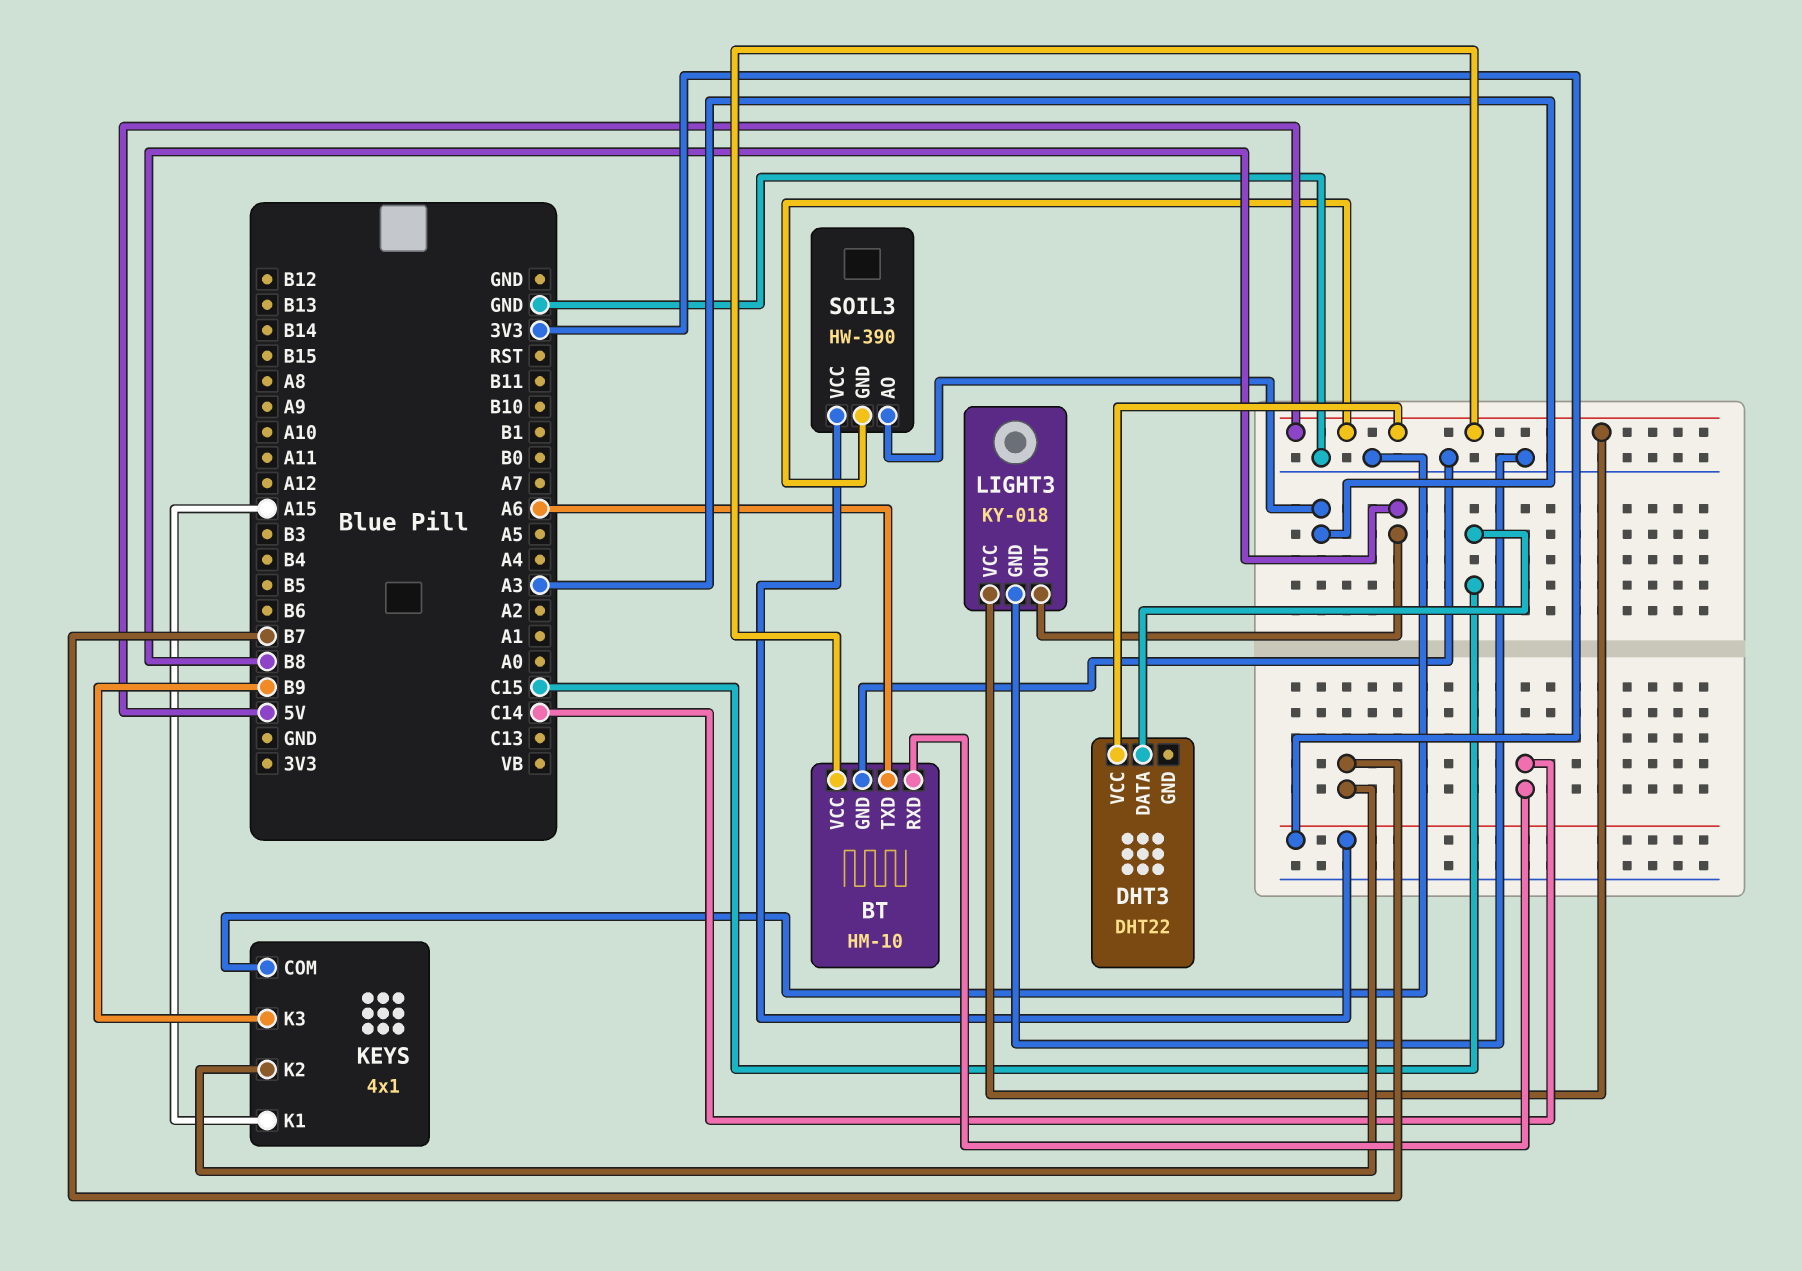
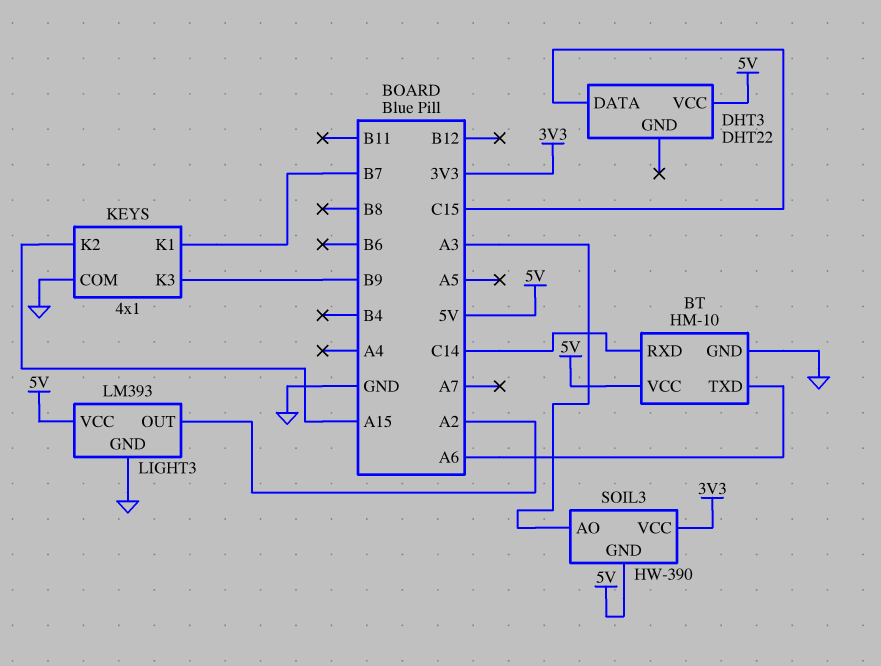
KEYS pin K1: A15 -> B7
KEYS pin K2: B7 -> A15
LIGHT3: KY-018 -> LM393
LIGHT3 pin OUT: B8 -> A2

